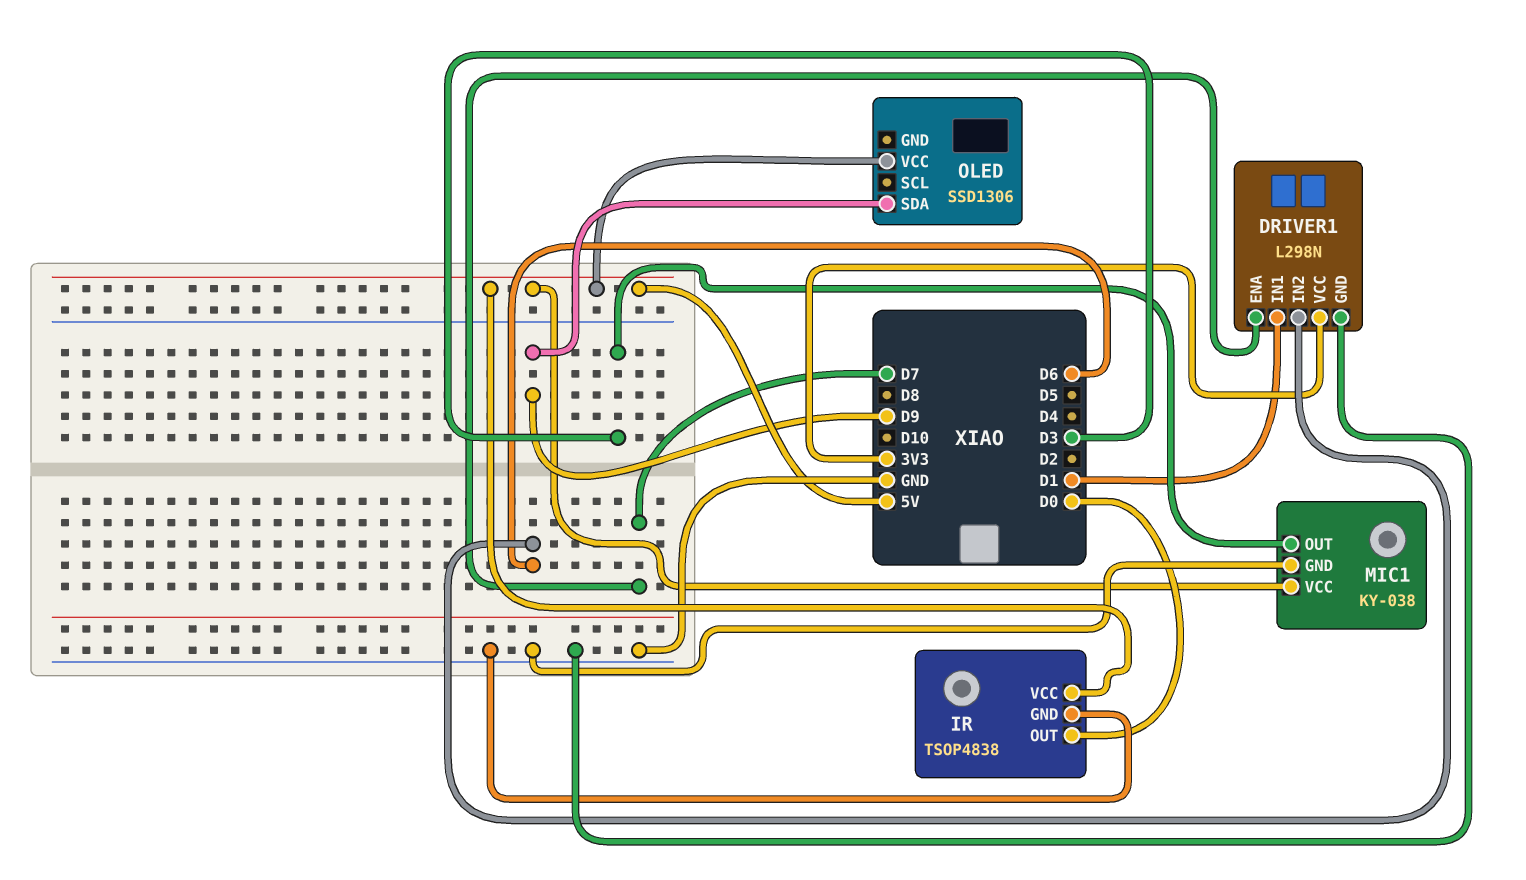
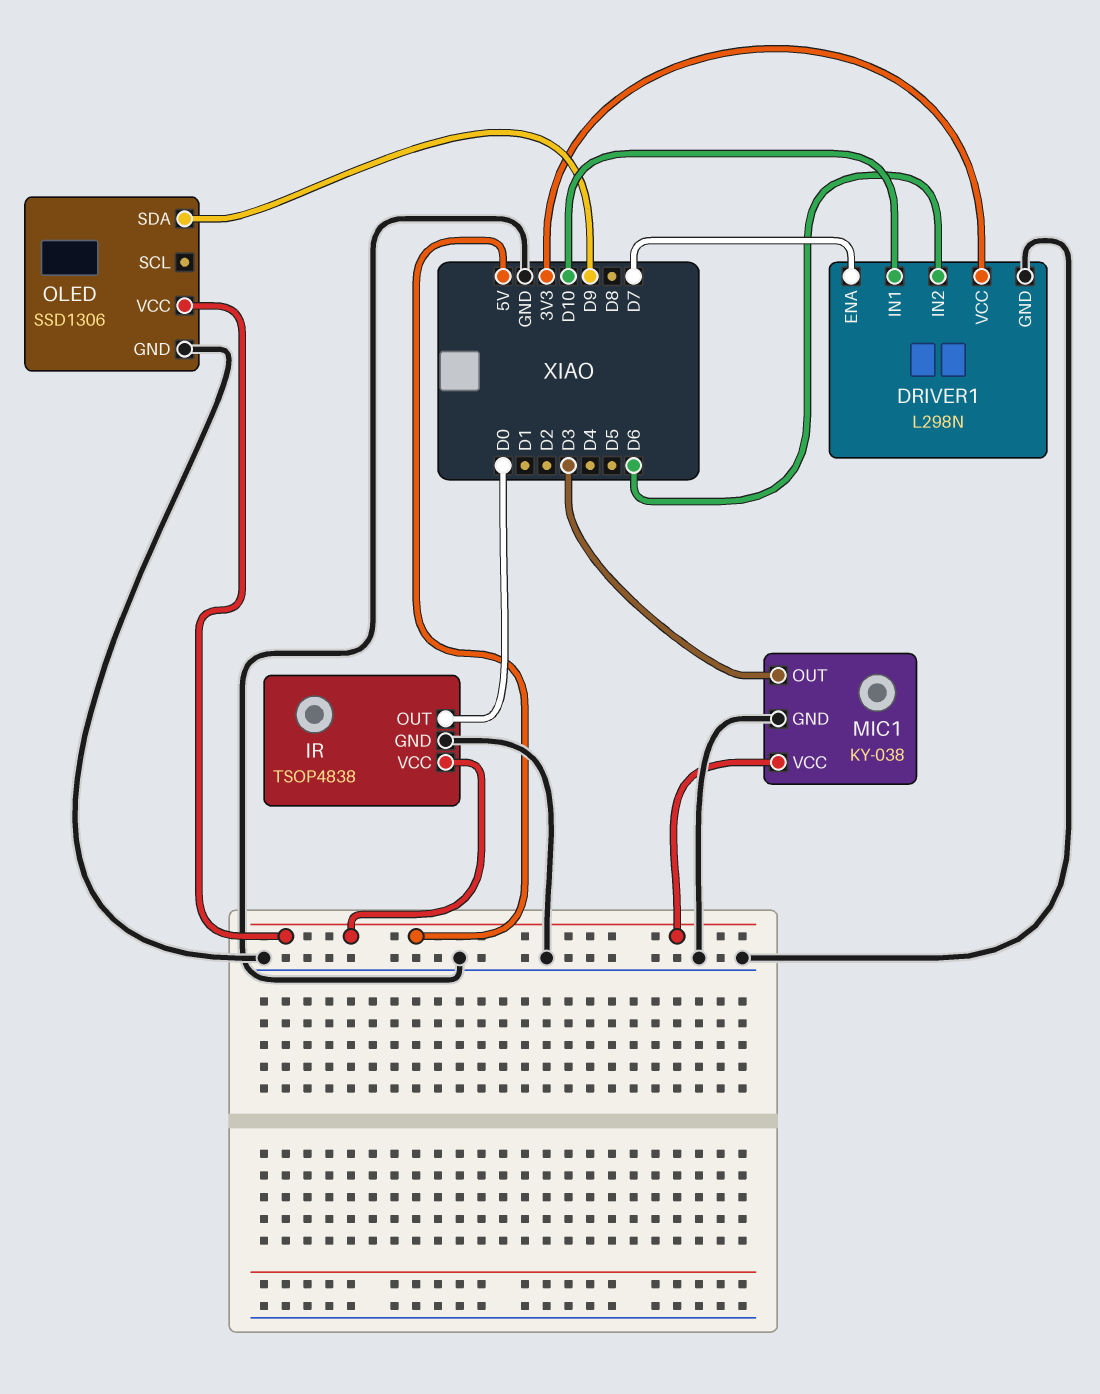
DRIVER1 pin IN1: D1 -> D10
OLED pin GND: none -> GND

